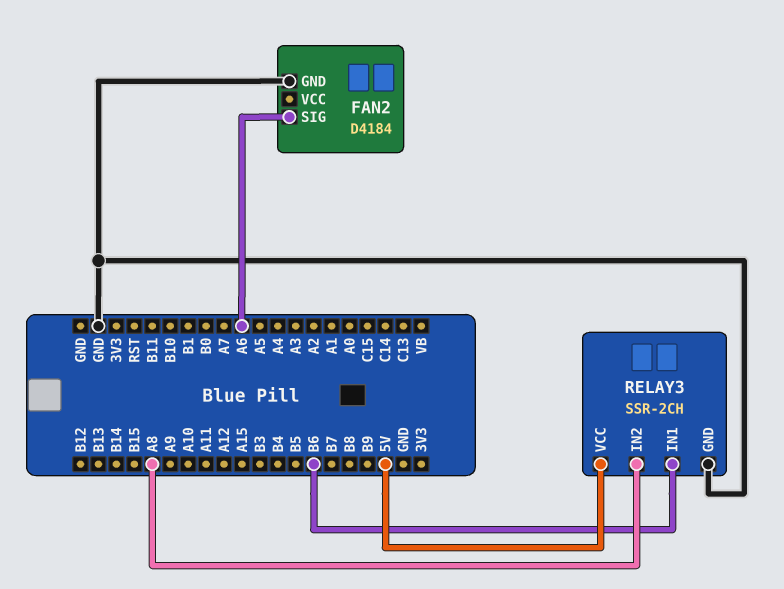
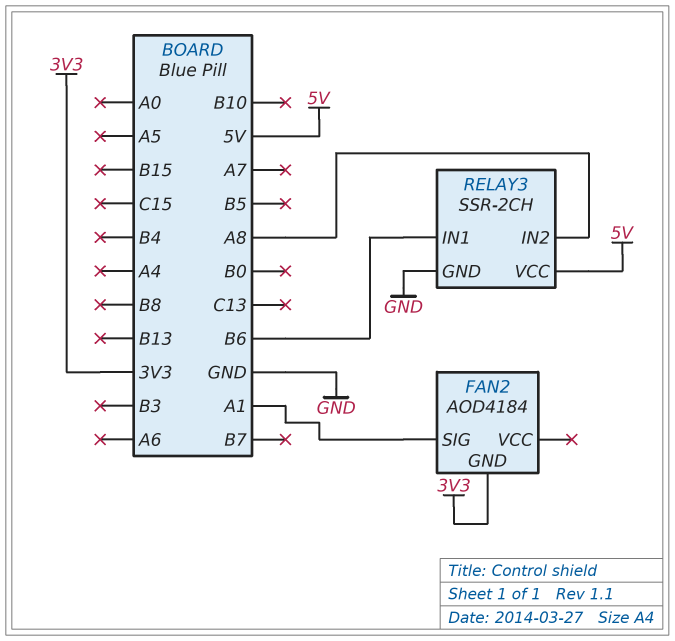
FAN2: D4184 -> AOD4184
FAN2 pin GND: GND -> 3V3
FAN2 pin SIG: A6 -> A1

